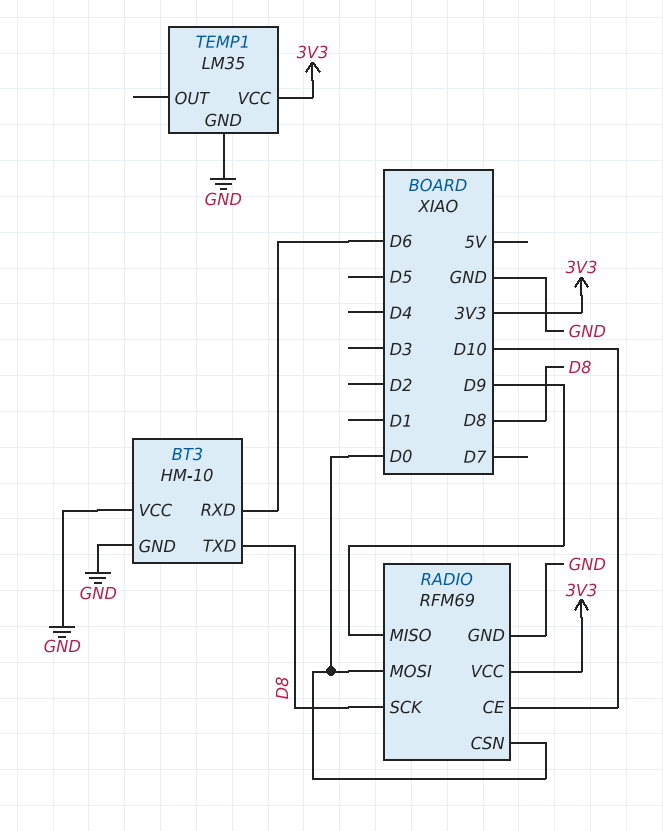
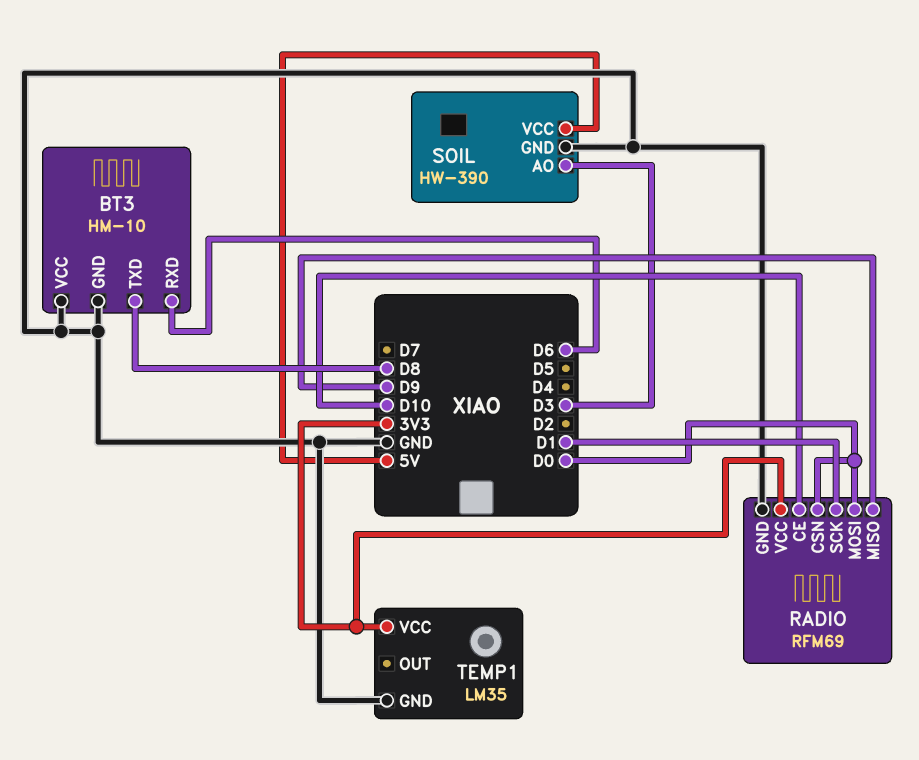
RADIO pin SCK: D8 -> D1
SOIL: none -> HW-390
SOIL pin AO: none -> D3
SOIL pin GND: none -> GND
SOIL pin VCC: none -> 5V

